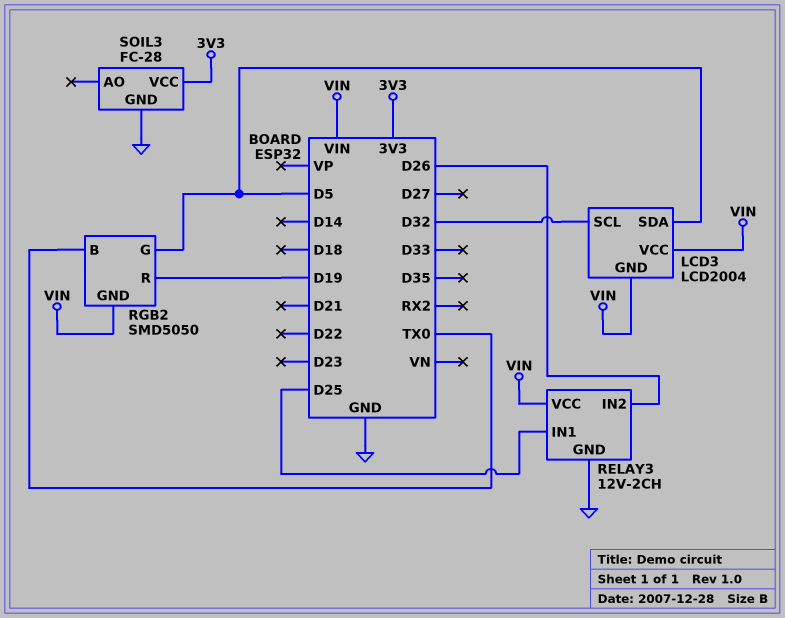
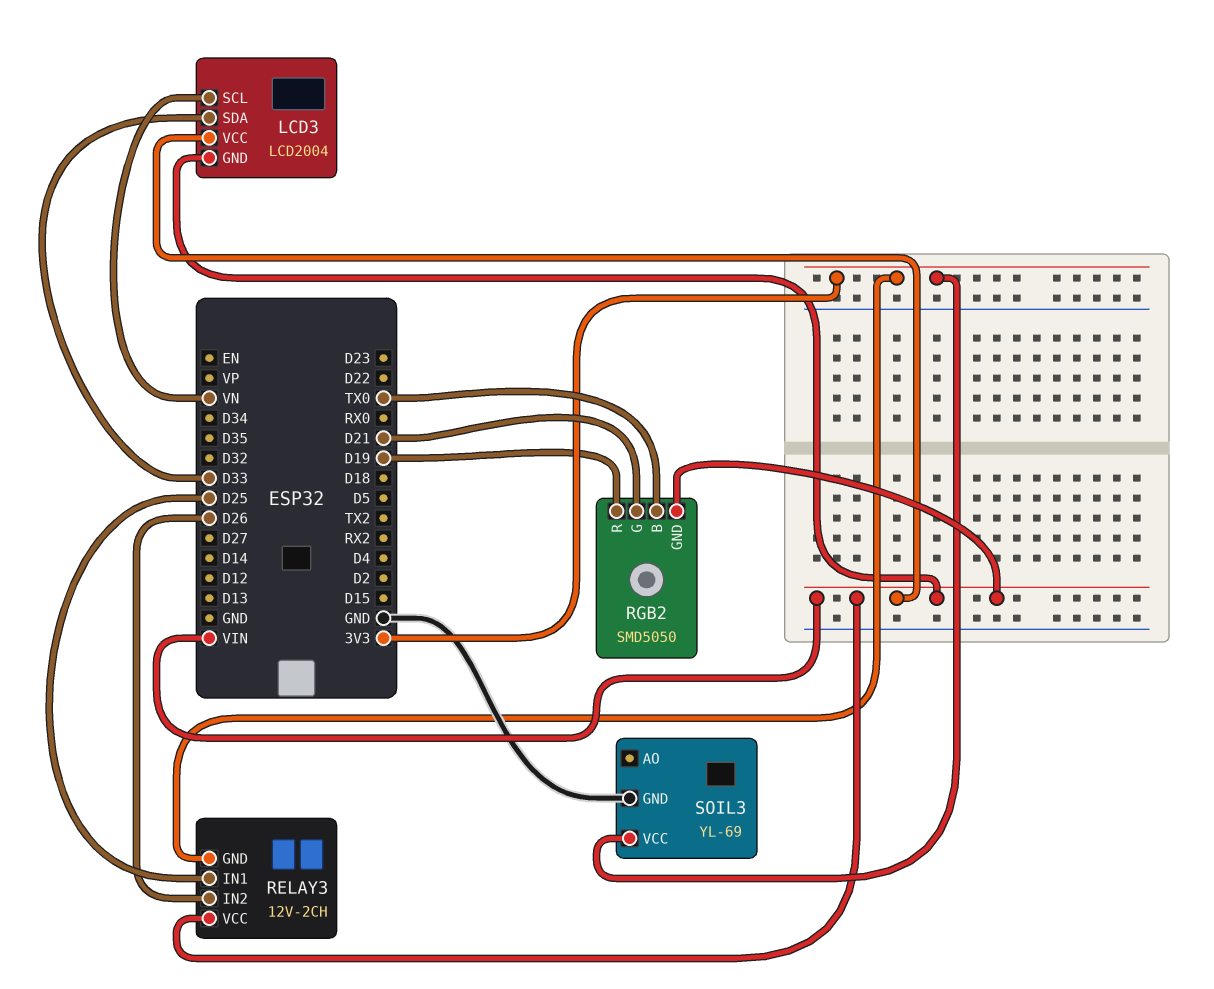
LCD3 pin SCL: D32 -> VN
LCD3 pin SDA: D5 -> D33
RELAY3 pin GND: GND -> 3V3
RGB2 pin G: D5 -> D21
SOIL3: FC-28 -> YL-69

